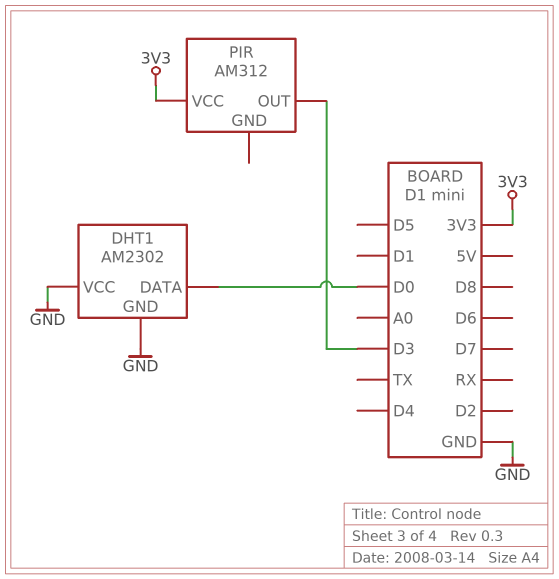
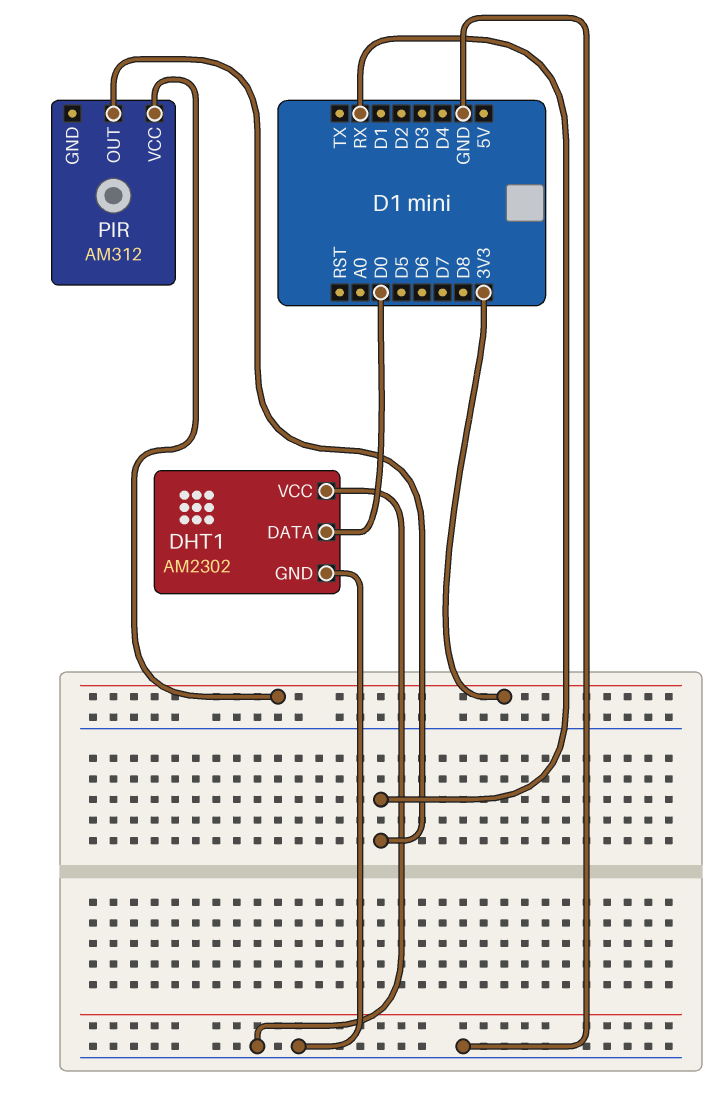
PIR pin OUT: D3 -> RX

